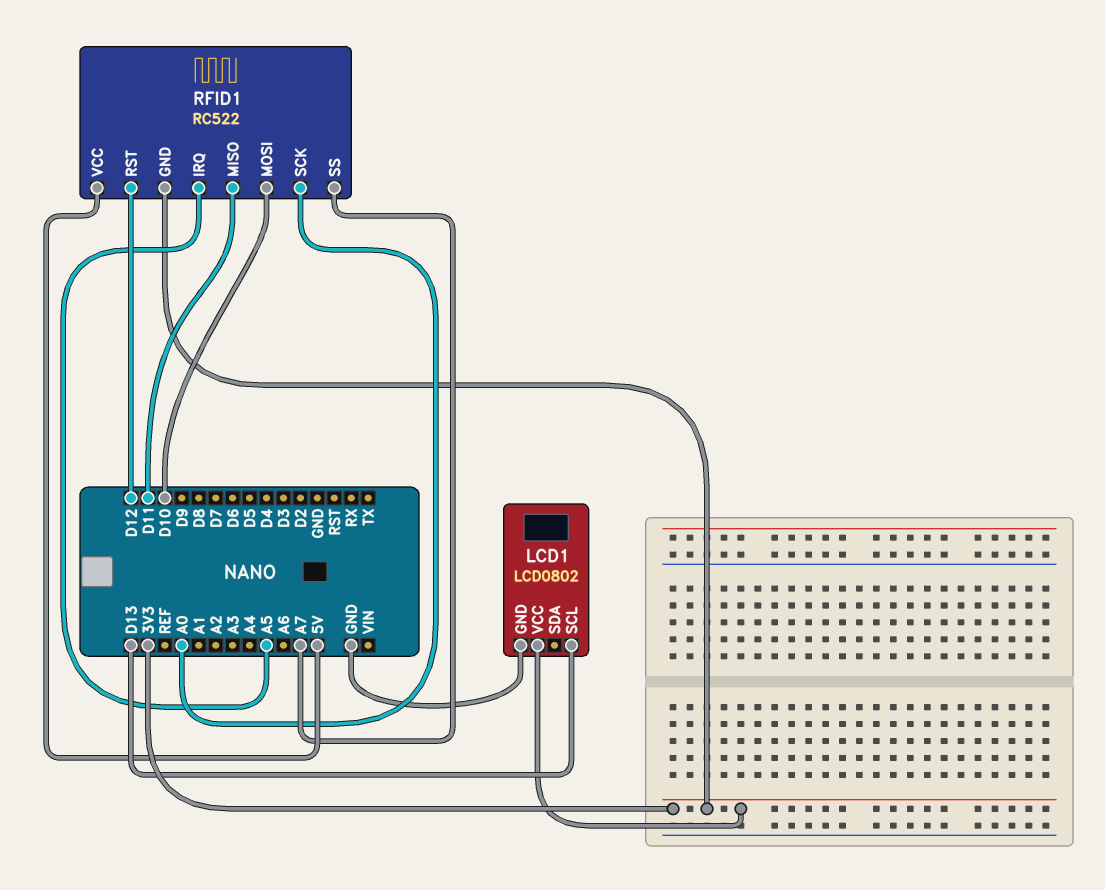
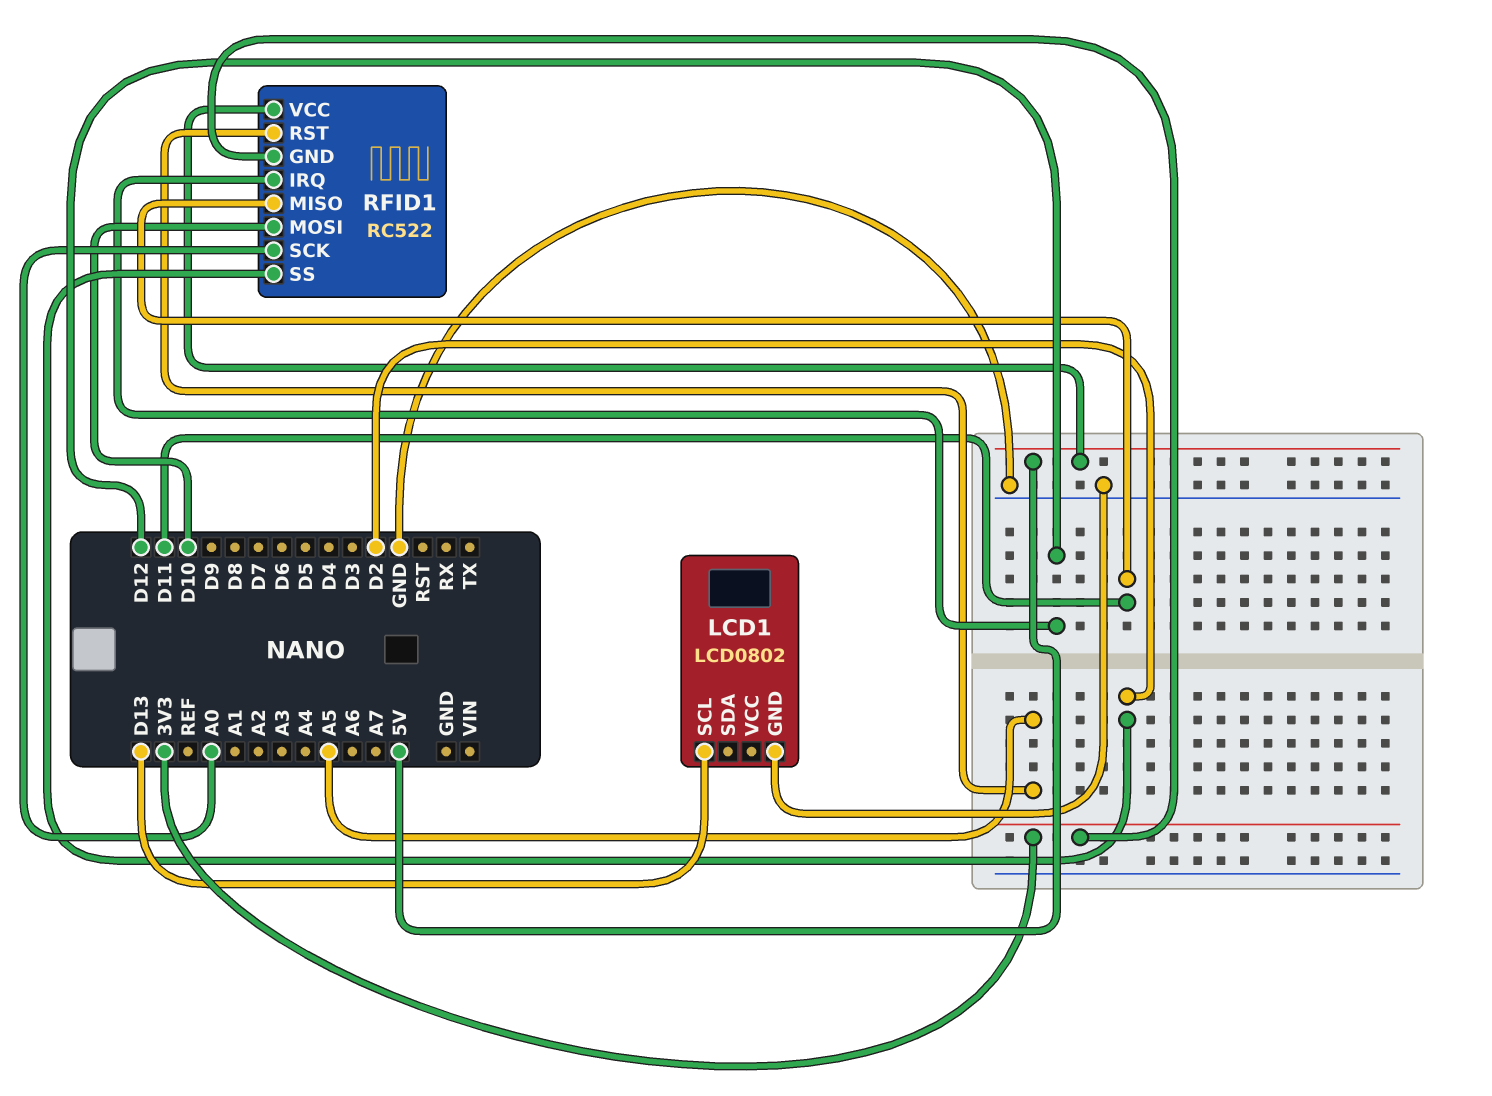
LCD1 pin VCC: 3V3 -> none
RFID1 pin IRQ: A5 -> D12
RFID1 pin RST: D12 -> A5
RFID1 pin SS: A7 -> D2

